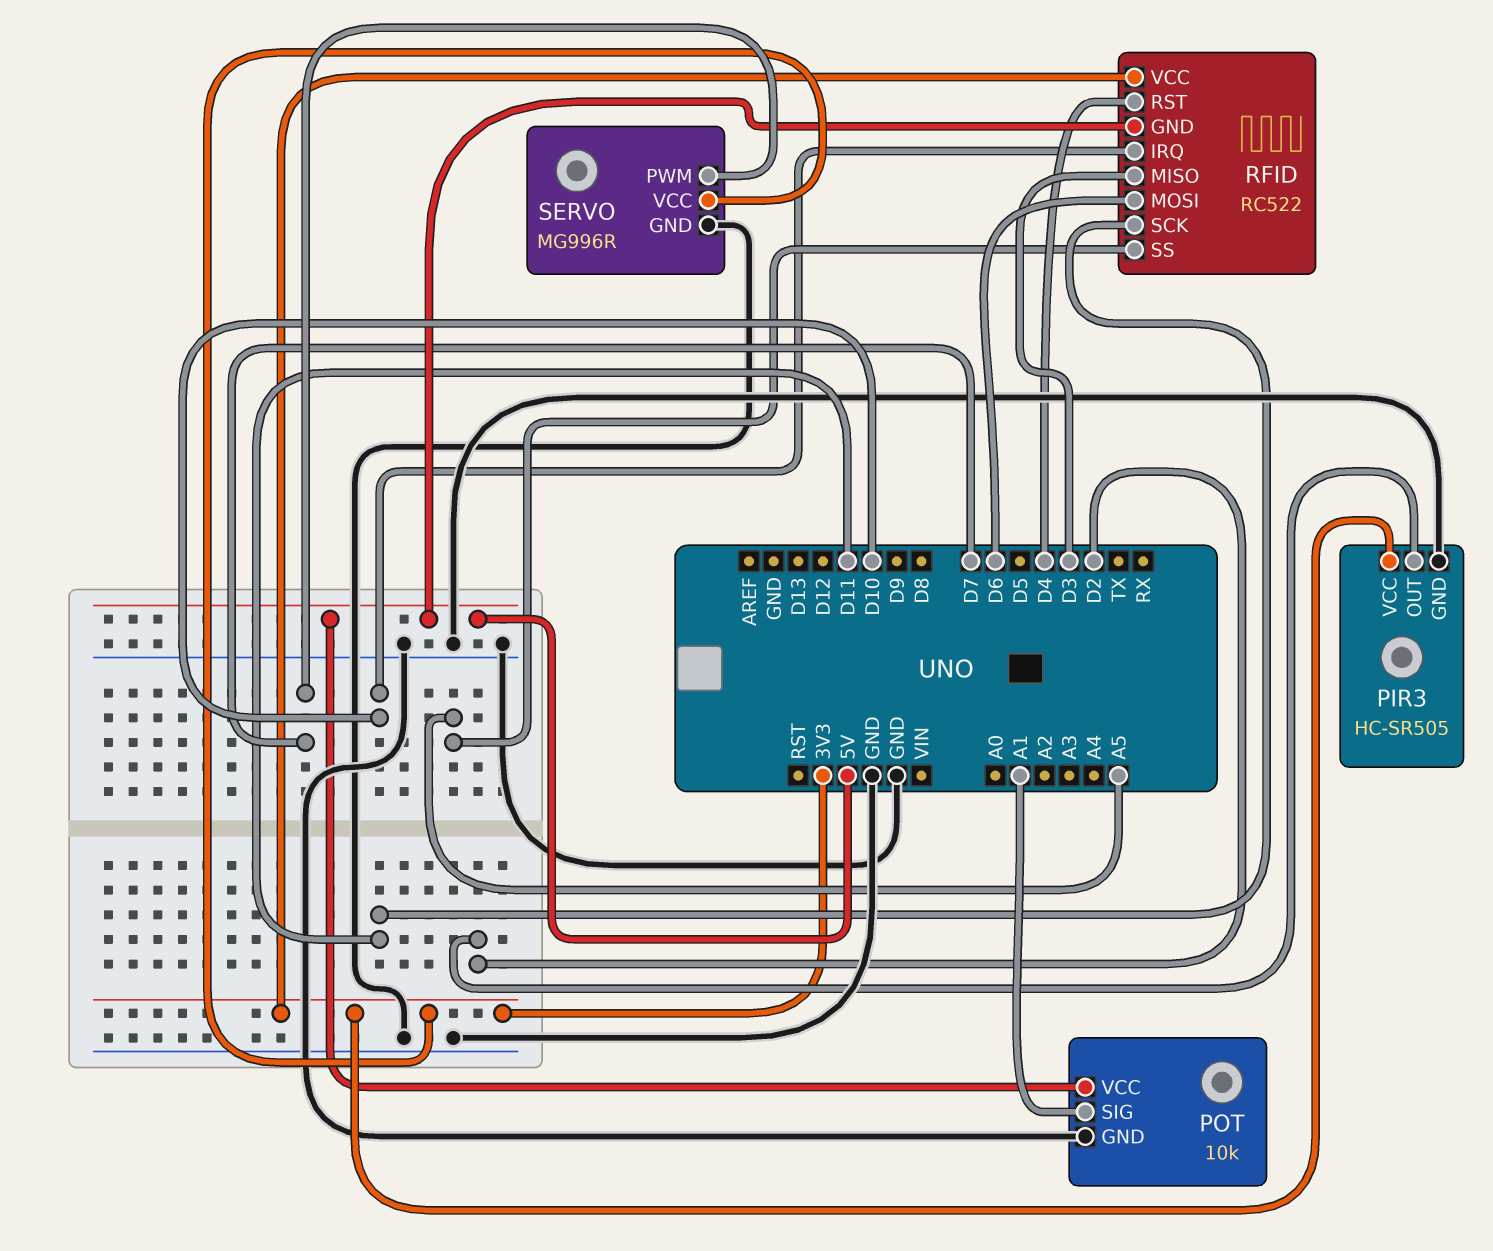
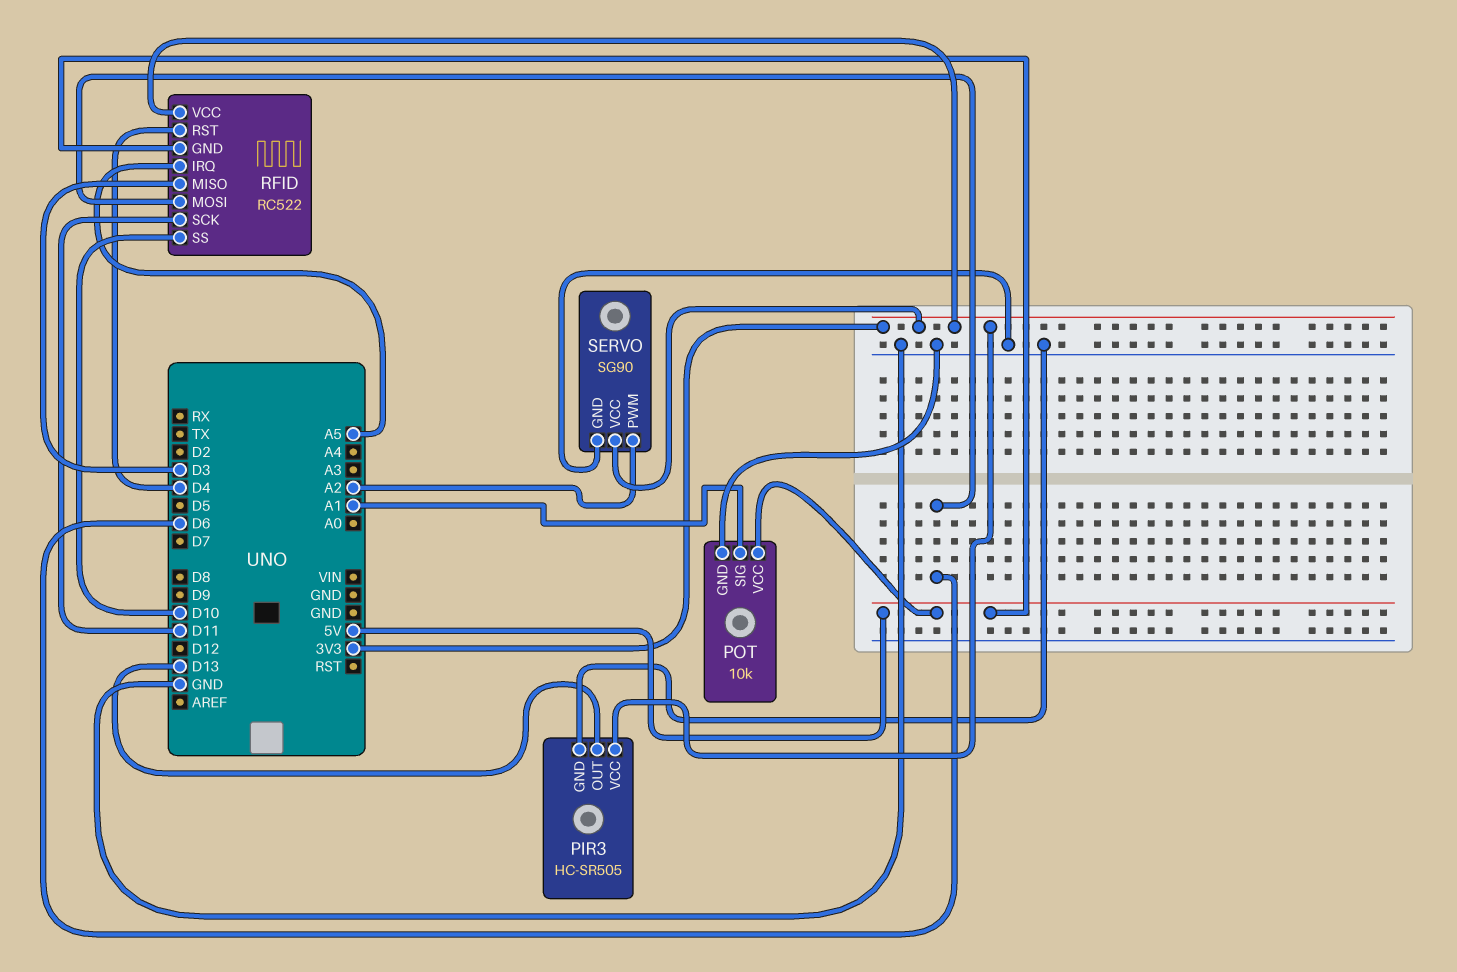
PIR3 pin OUT: D2 -> D13
RFID pin IRQ: D10 -> A5
RFID pin SS: A5 -> D10
SERVO: MG996R -> SG90
SERVO pin PWM: D7 -> A2

